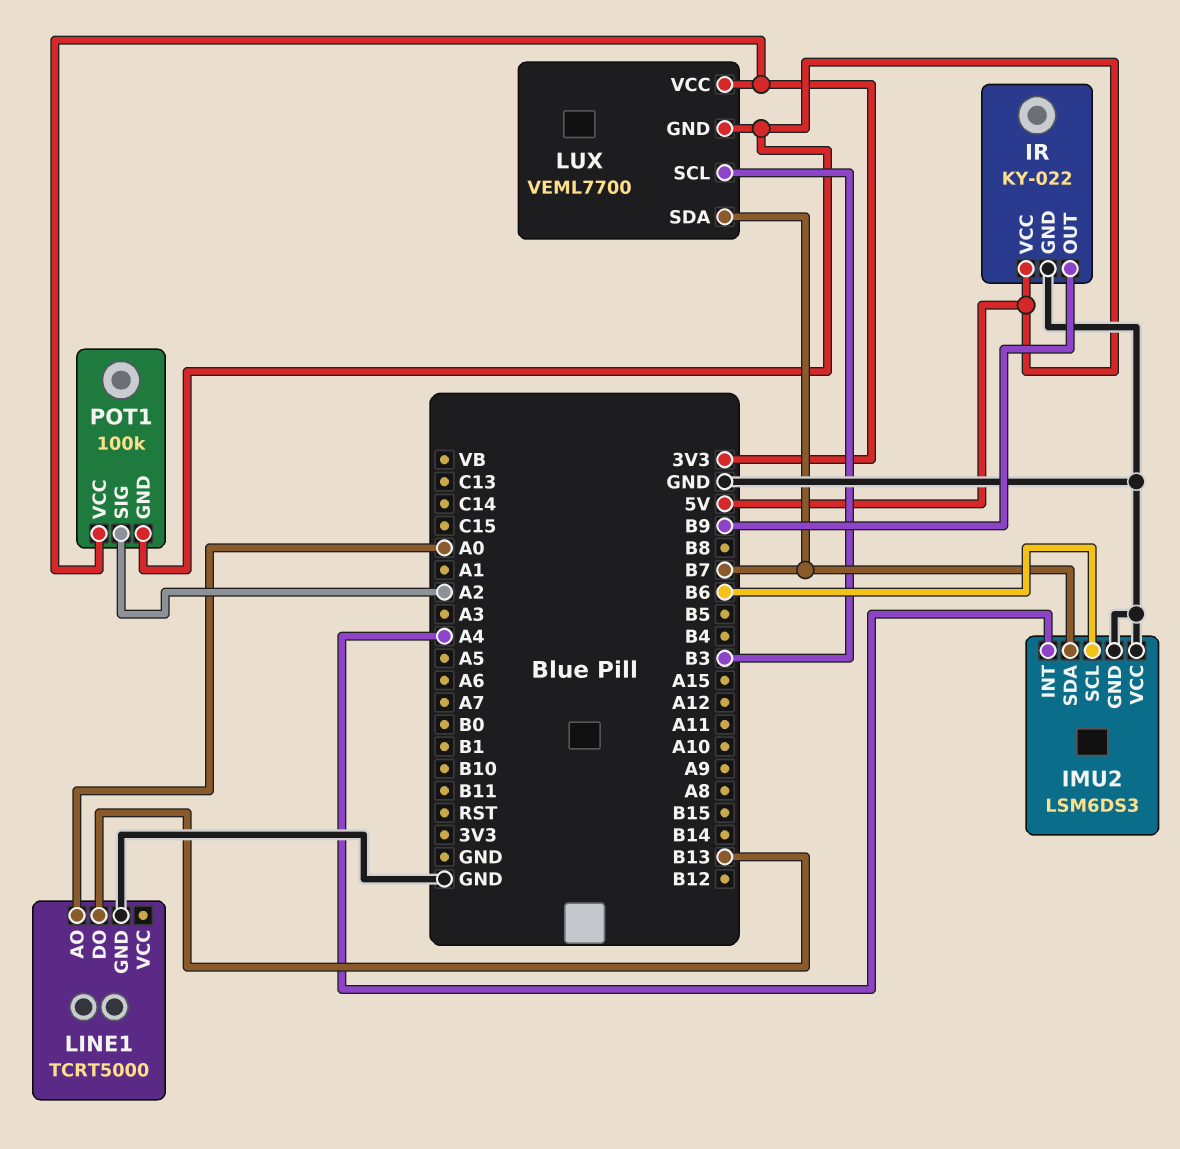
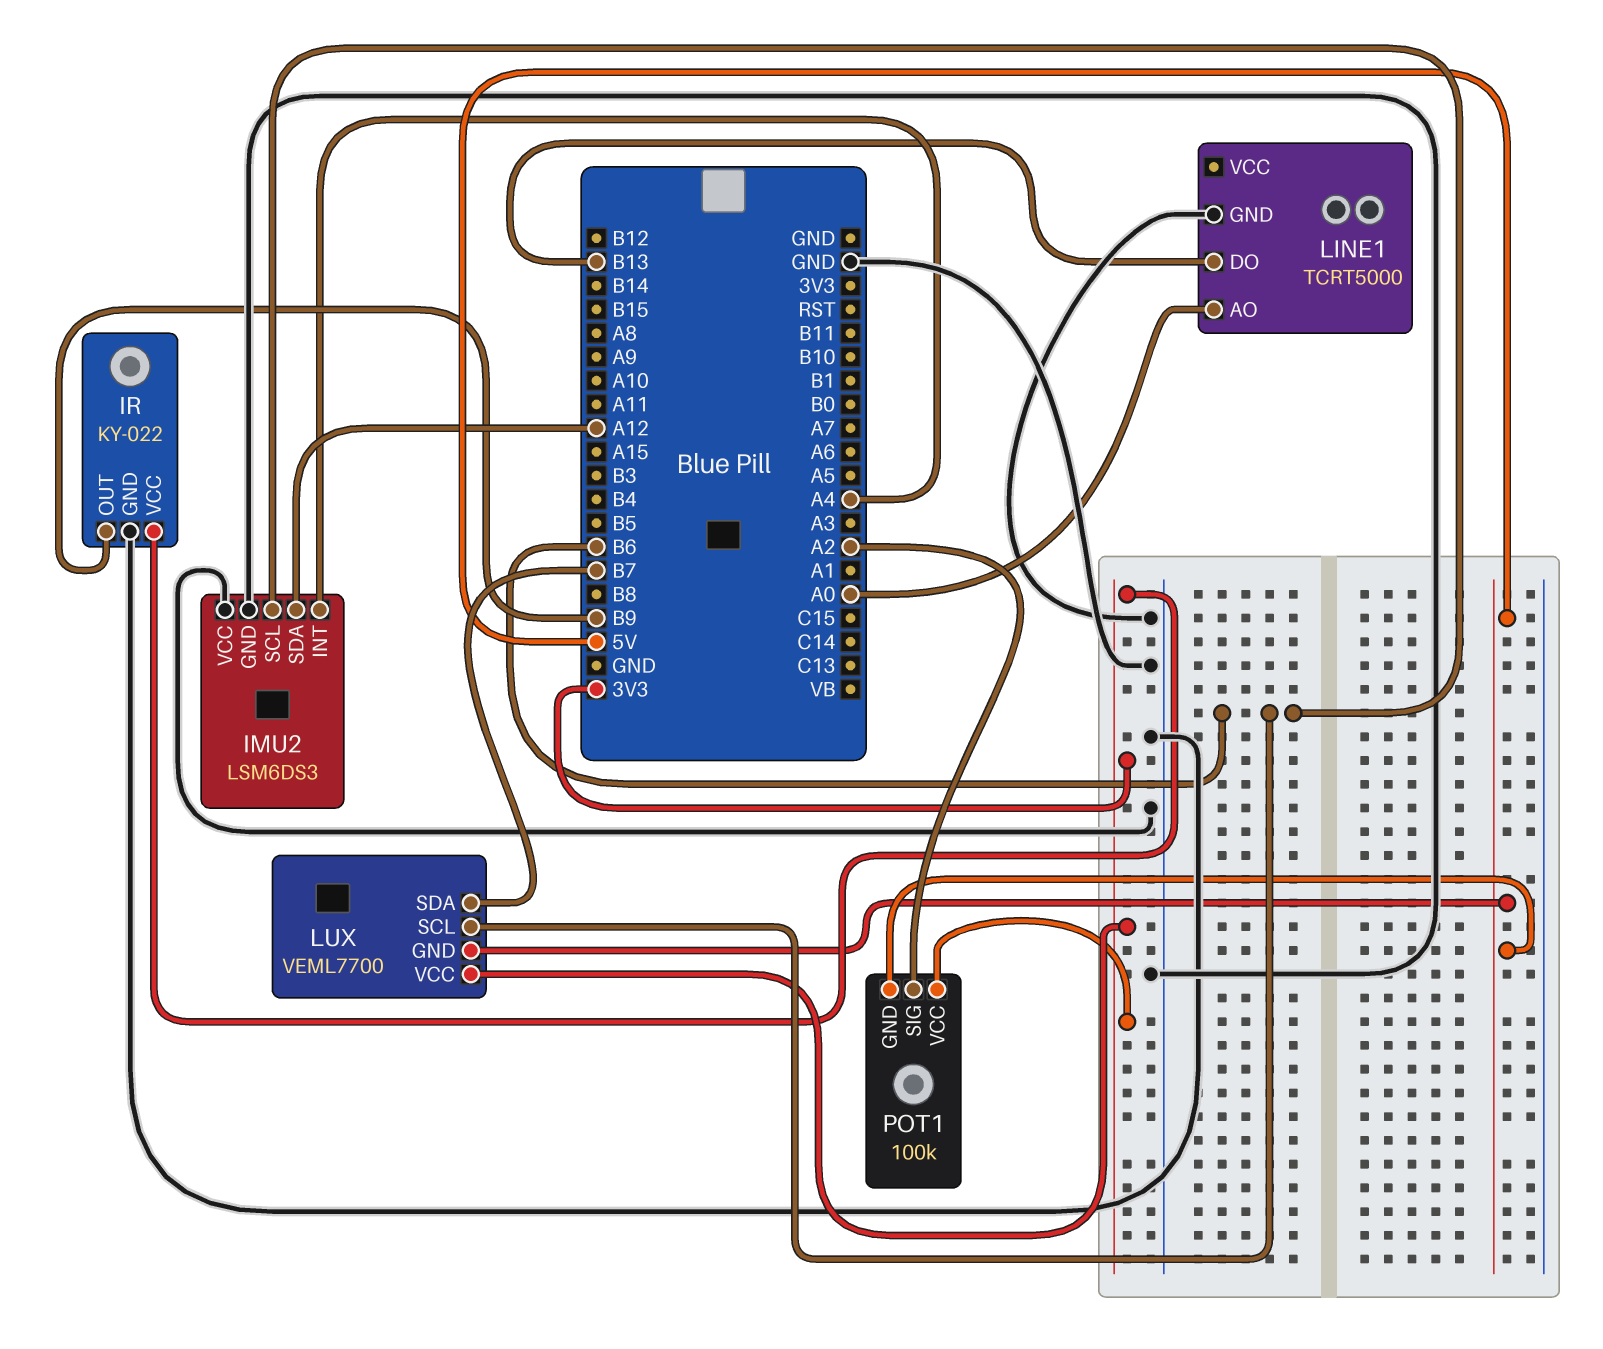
IMU2 pin SDA: B7 -> A12
IR pin VCC: 5V -> 3V3
LUX pin SCL: B3 -> B6

